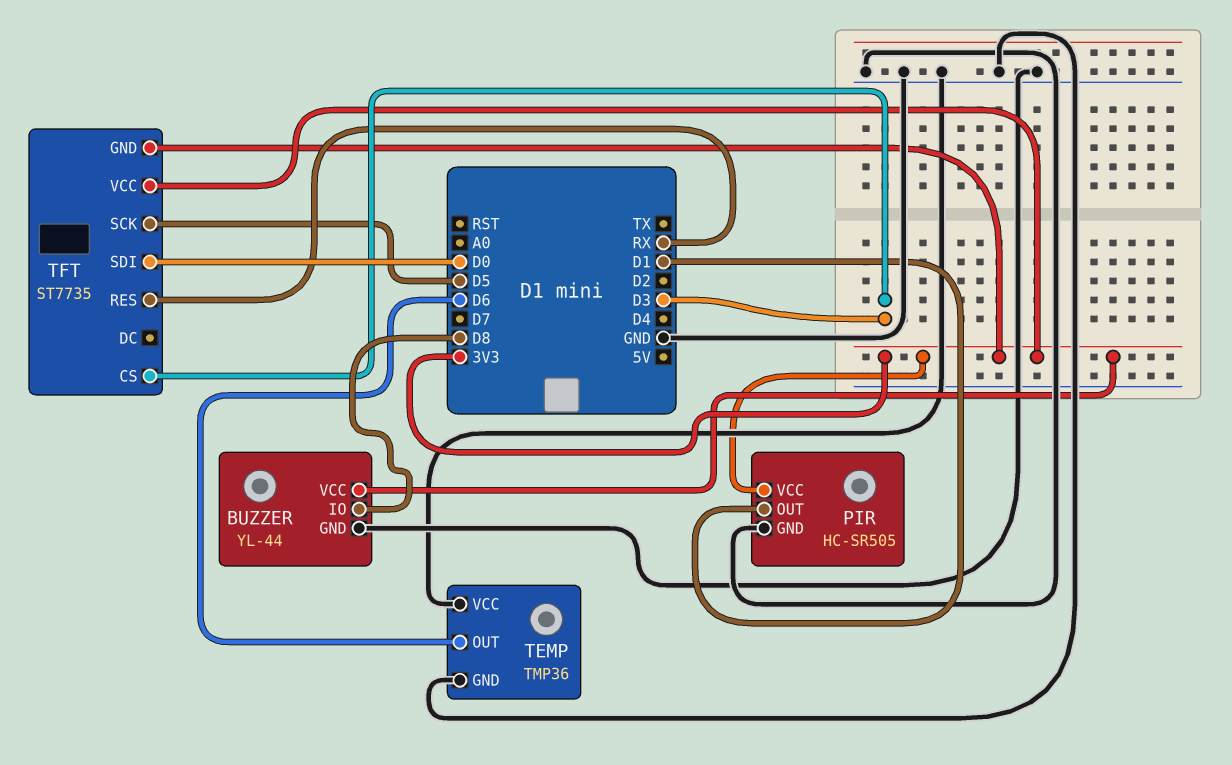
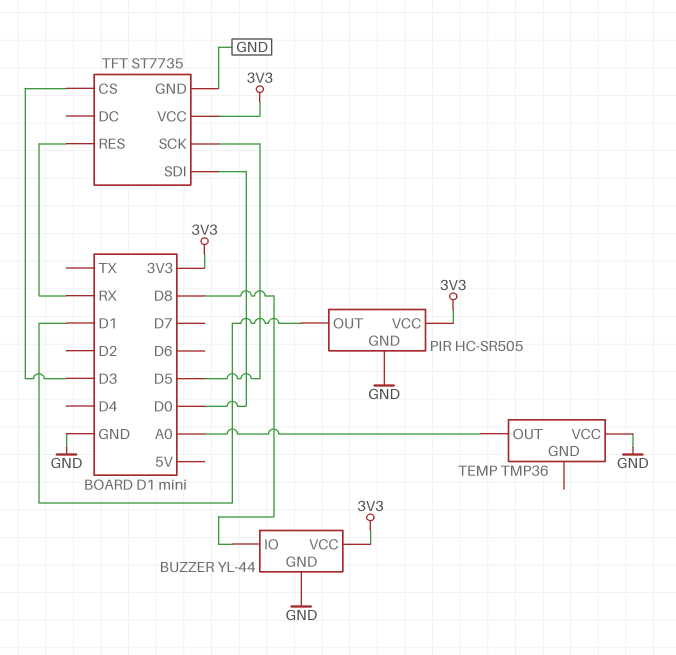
TEMP pin GND: GND -> none
TEMP pin OUT: D6 -> A0
TFT pin GND: 3V3 -> GND

